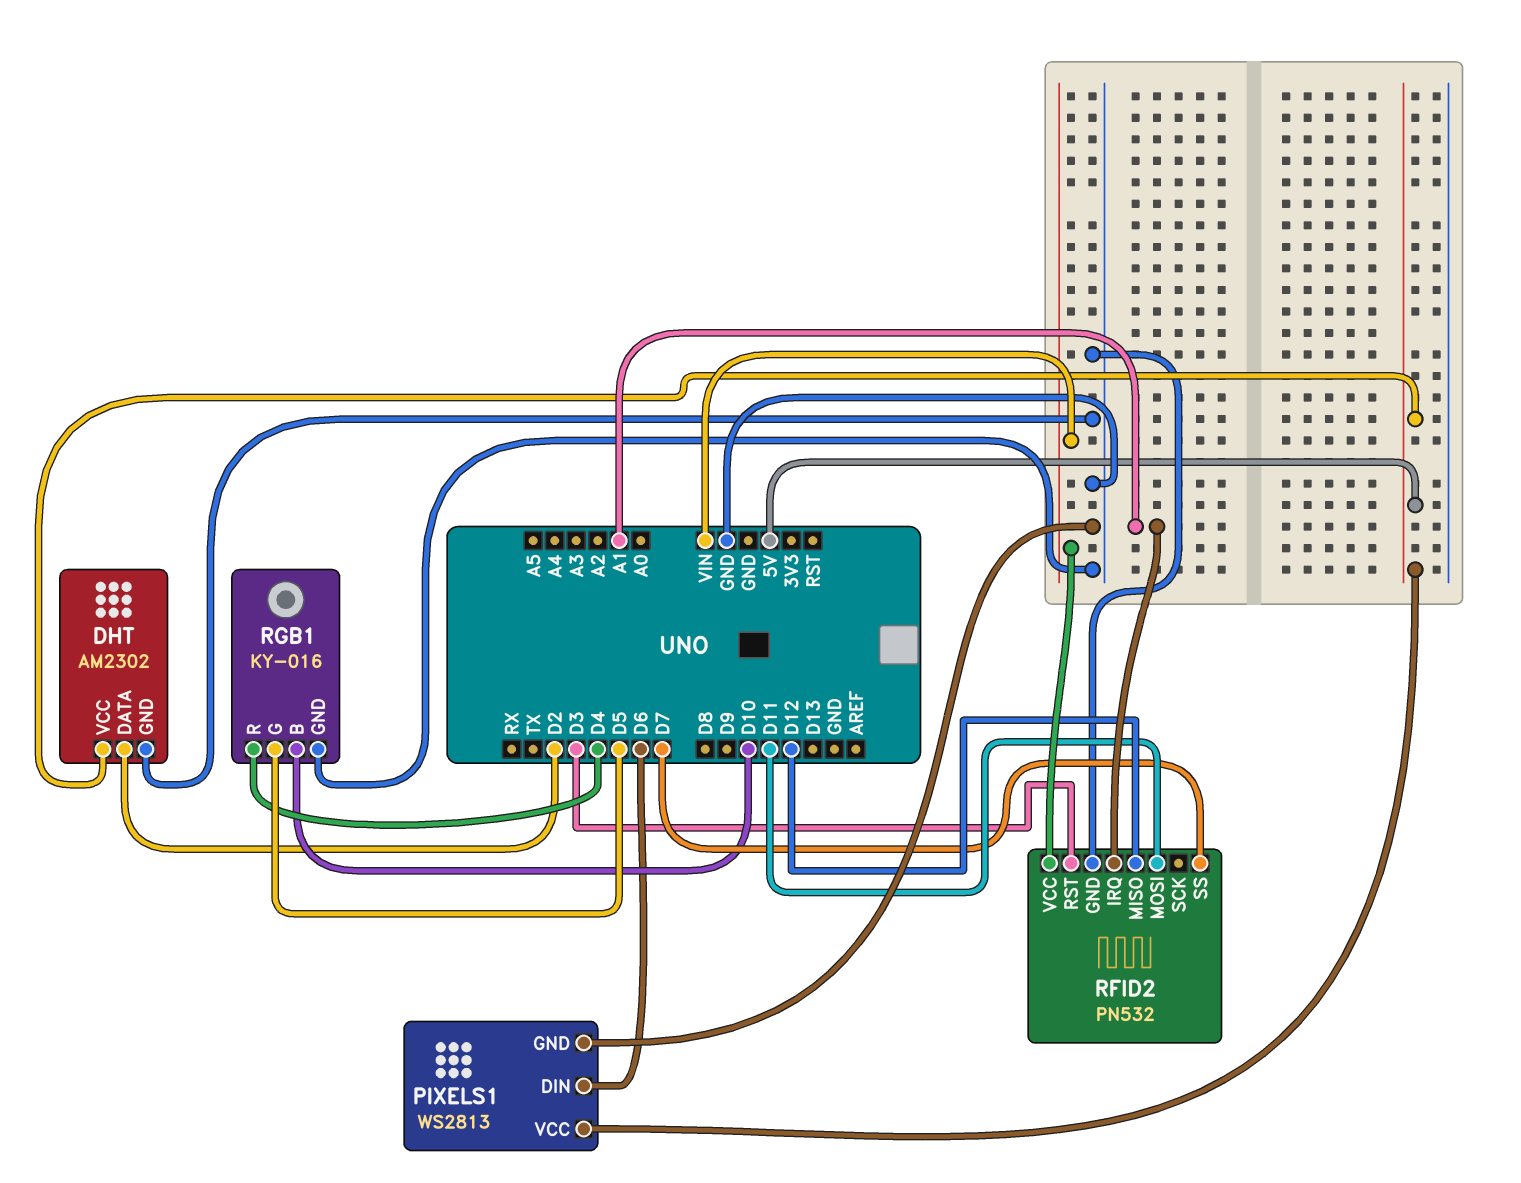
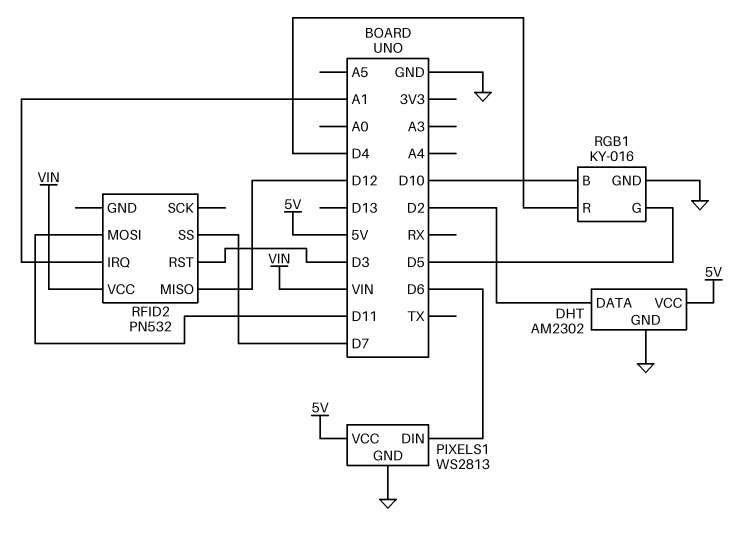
RFID2 pin GND: GND -> none

